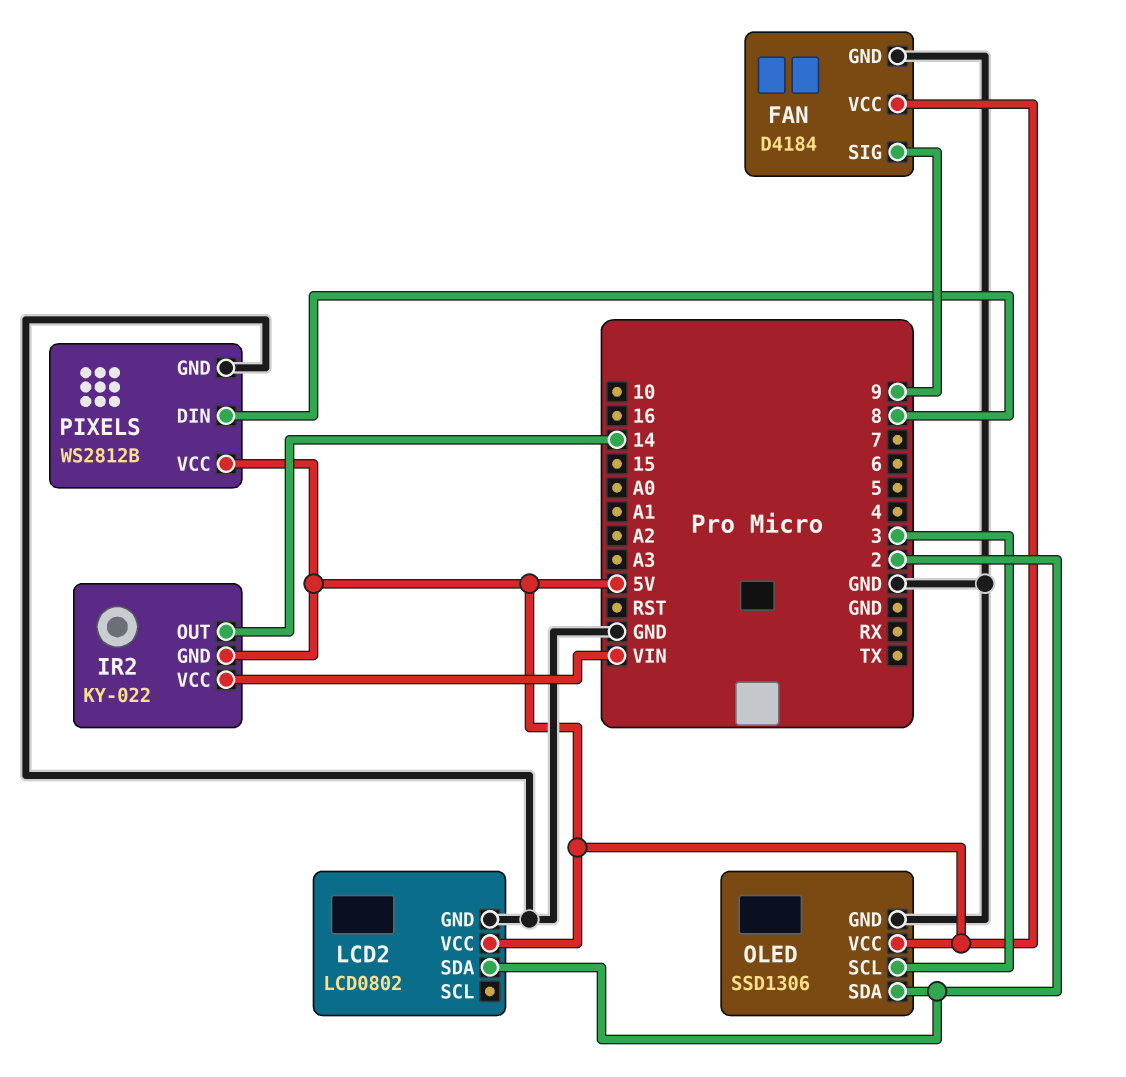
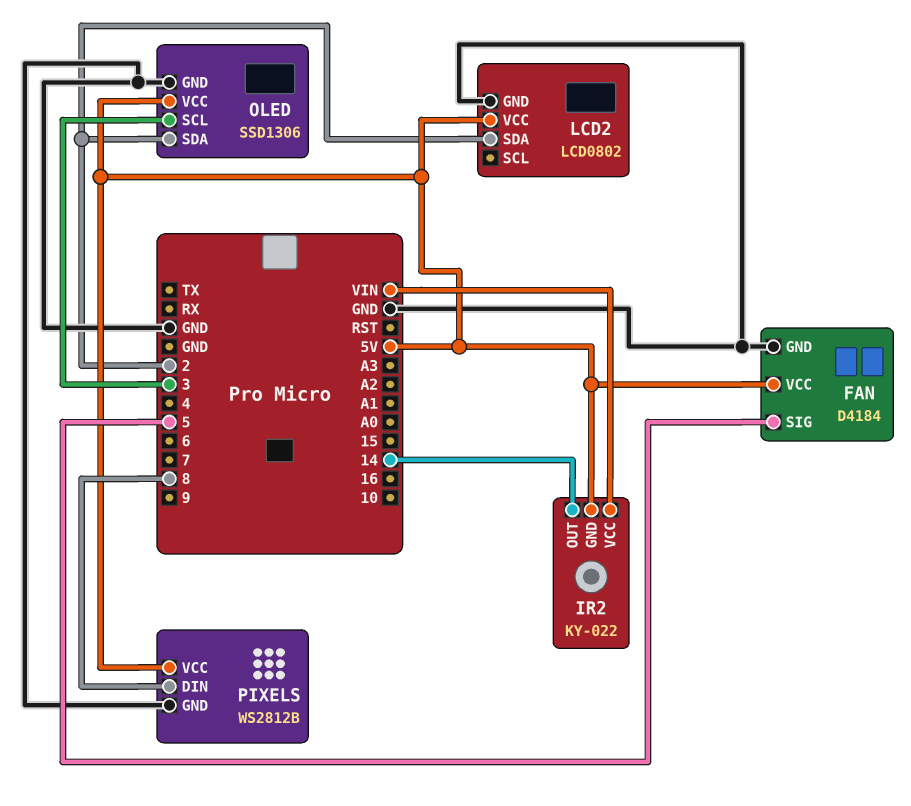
FAN pin SIG: 9 -> 5

